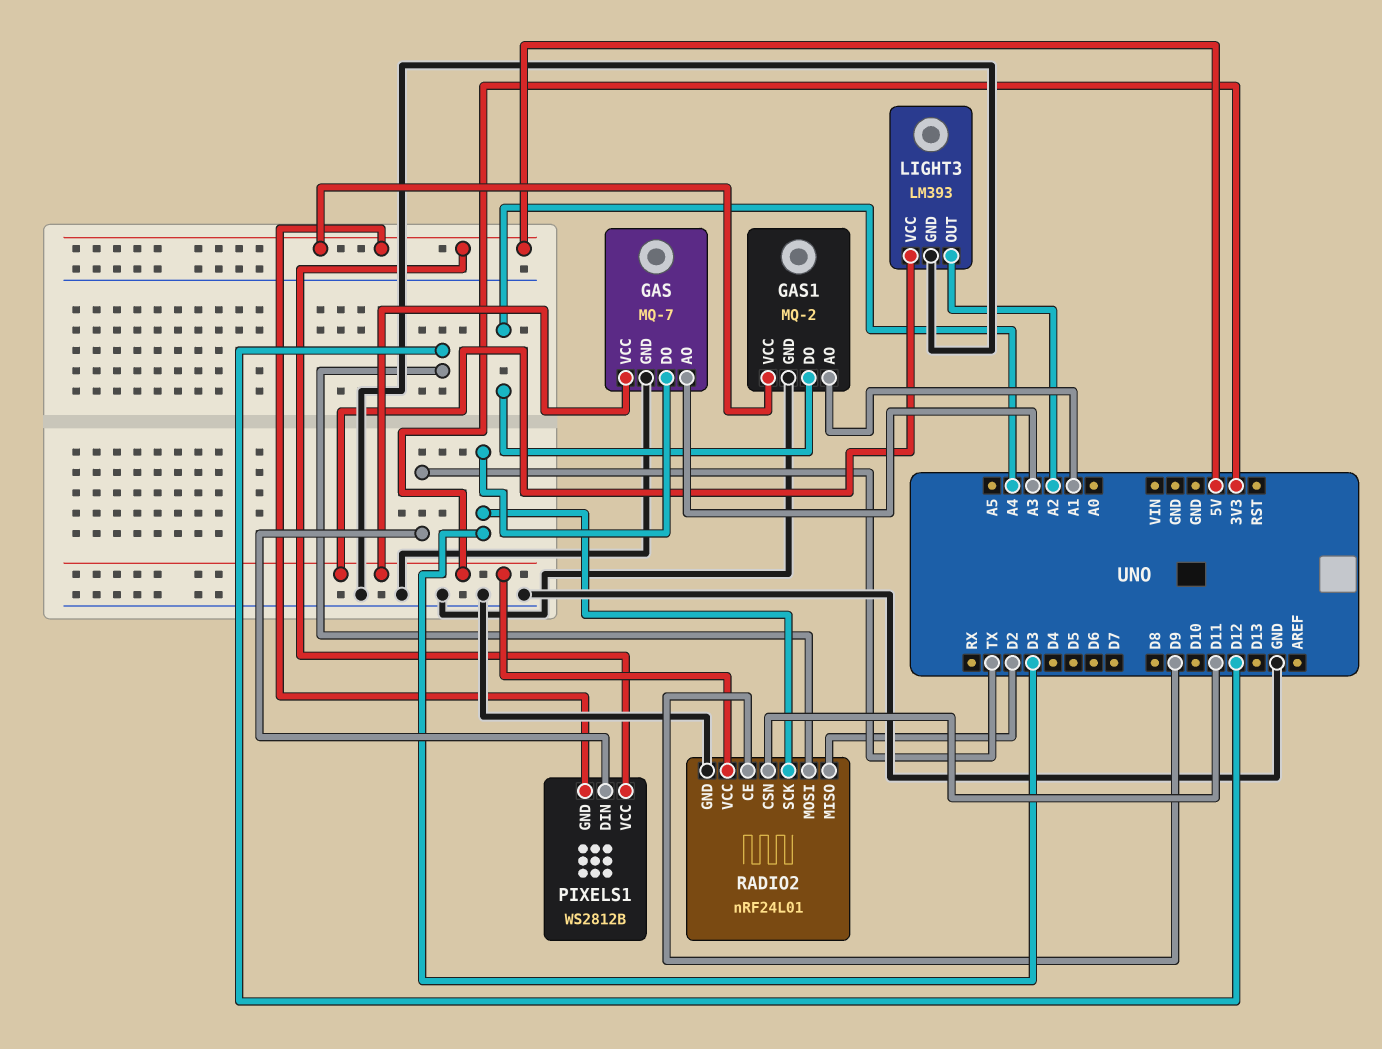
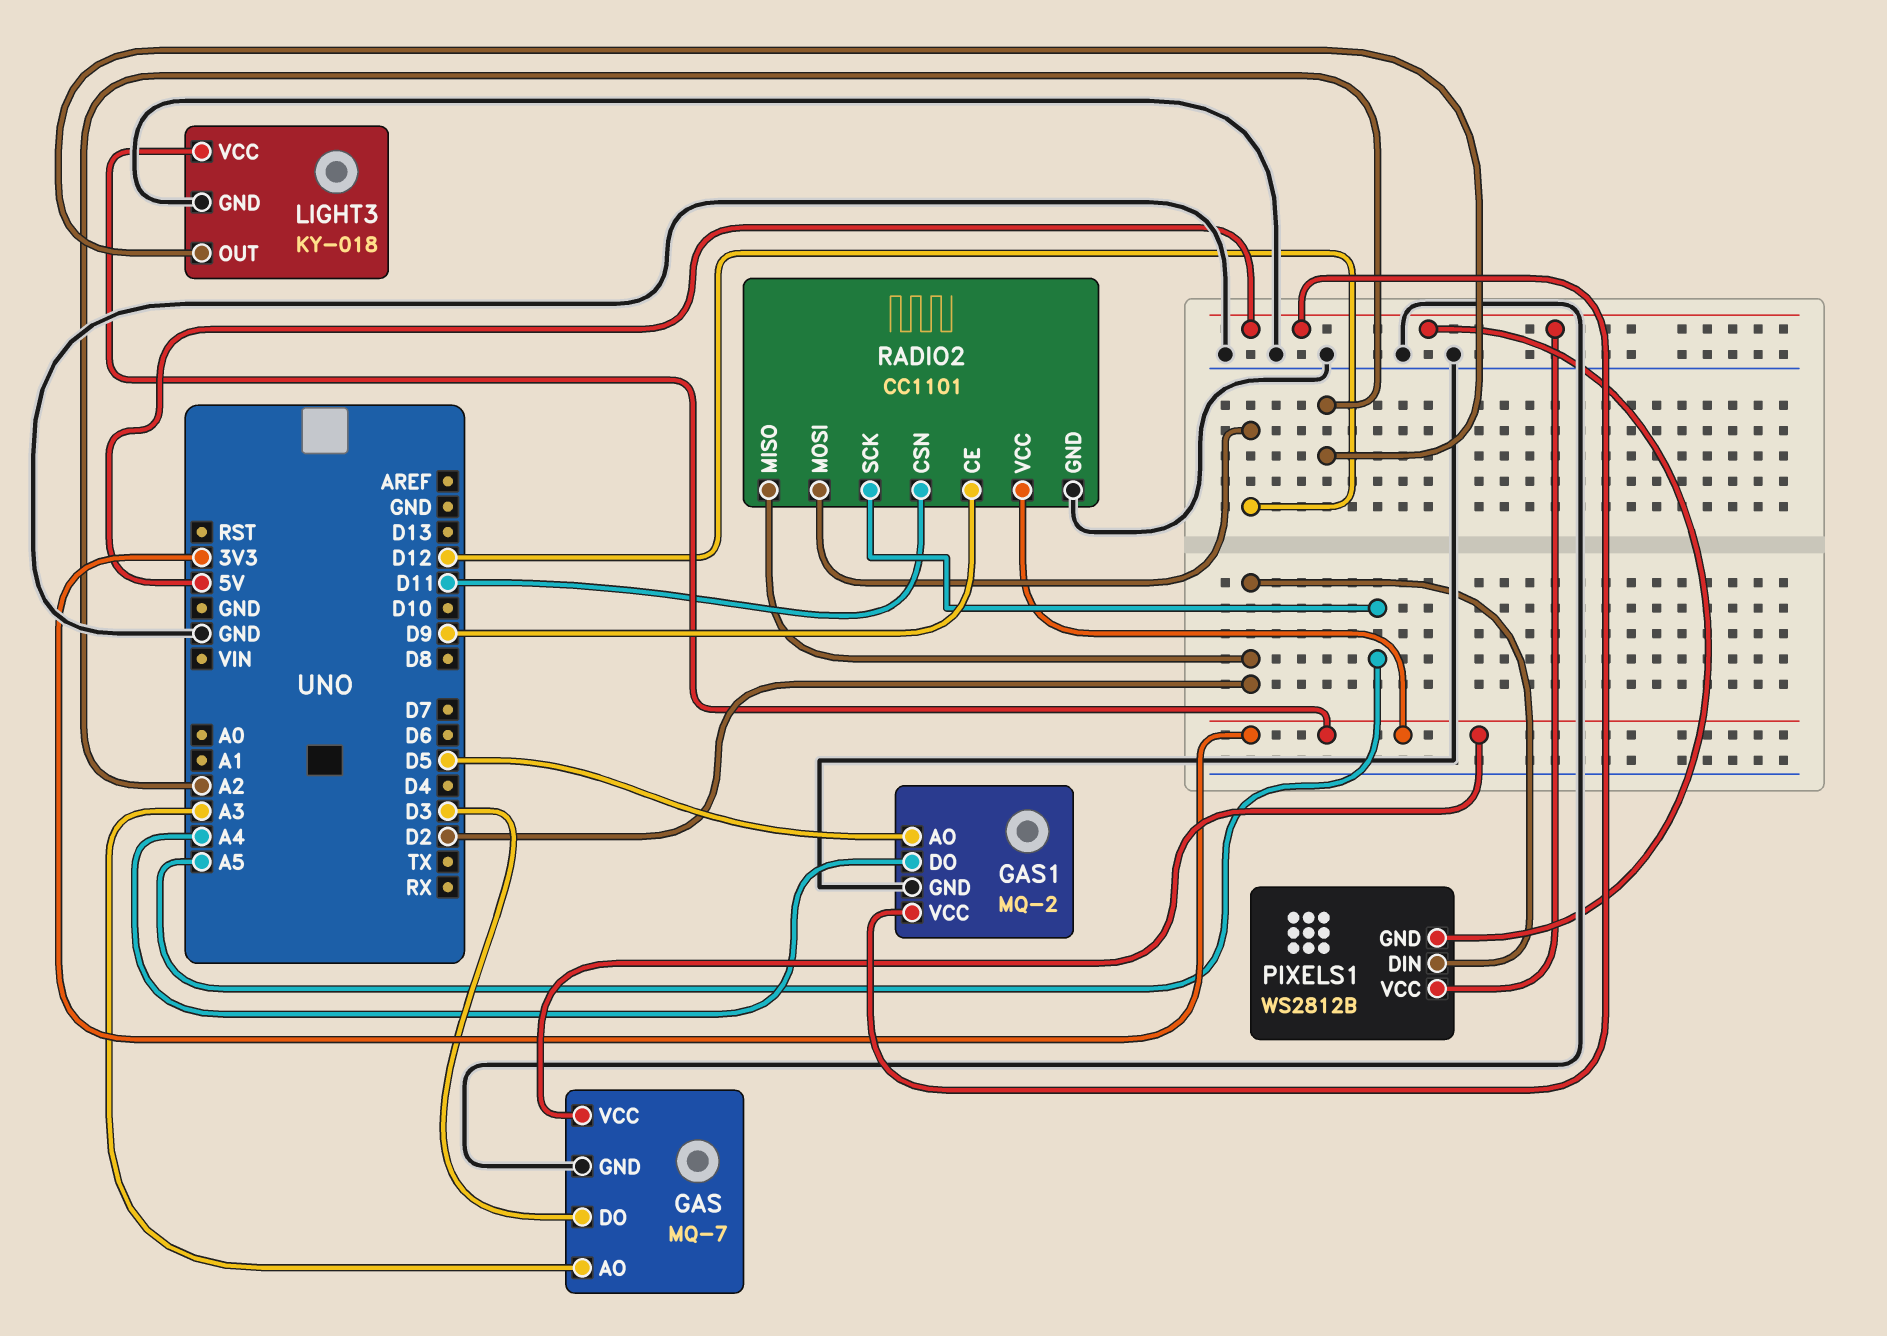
GAS1 pin AO: A1 -> D5
LIGHT3: LM393 -> KY-018
PIXELS1 pin DIN: TX -> D2
RADIO2: nRF24L01 -> CC1101
RADIO2 pin SCK: D3 -> A5

